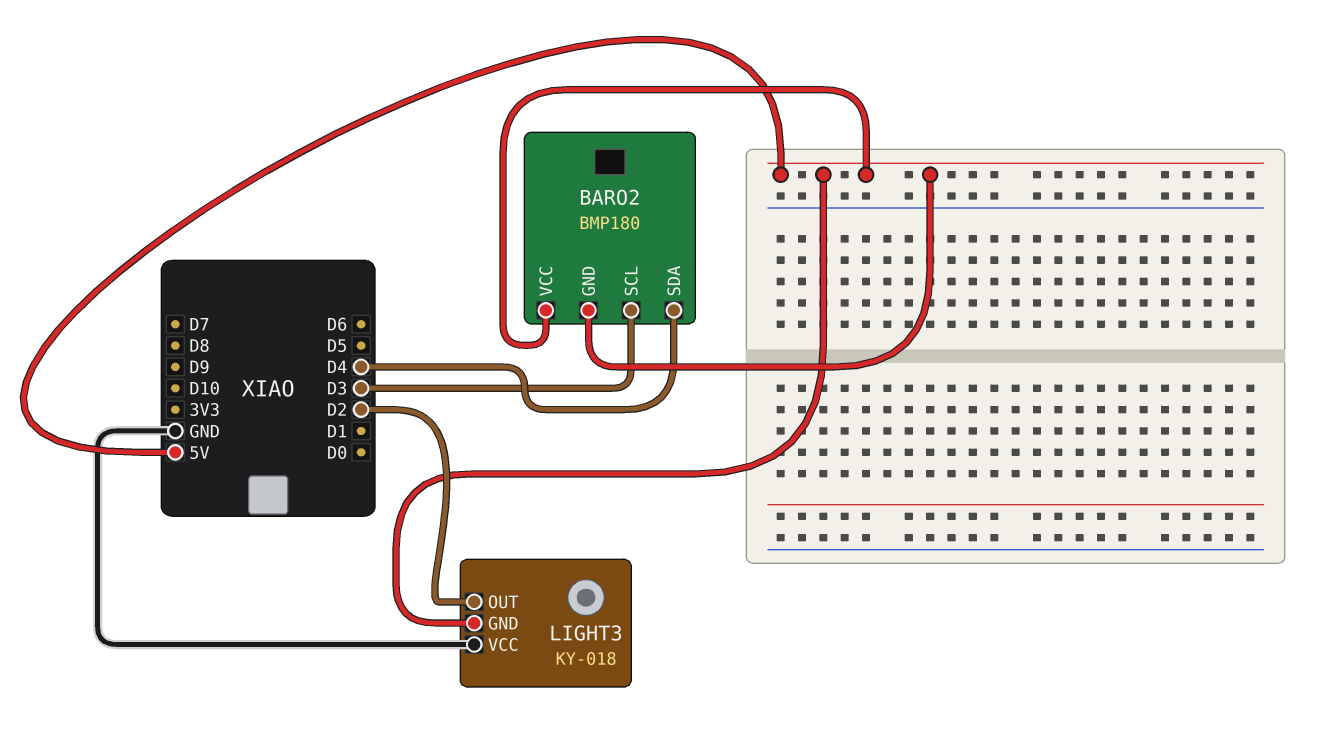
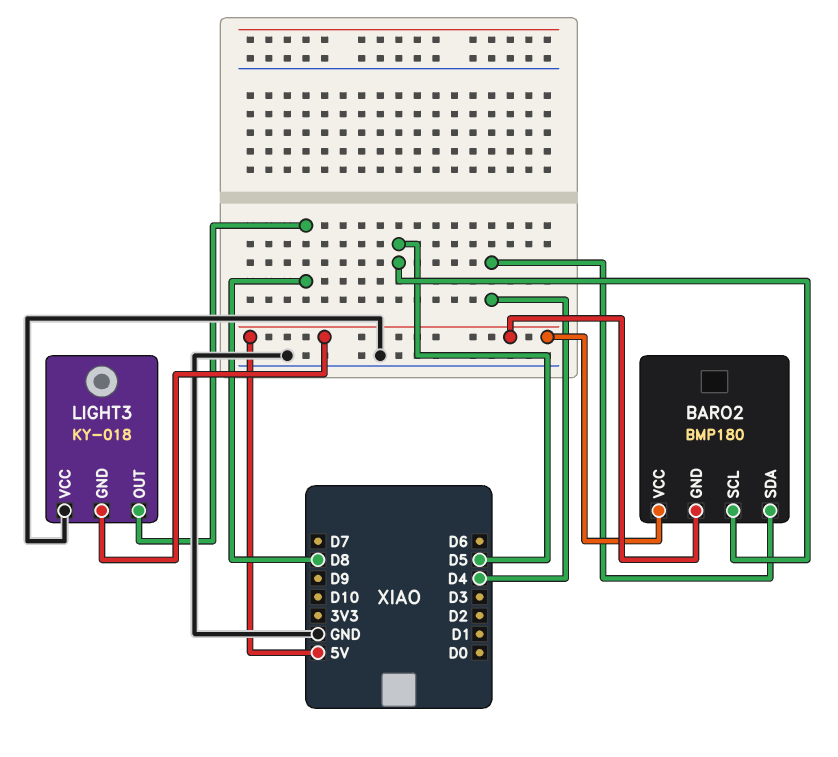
BARO2 pin SCL: D3 -> D5
LIGHT3 pin OUT: D2 -> D8

